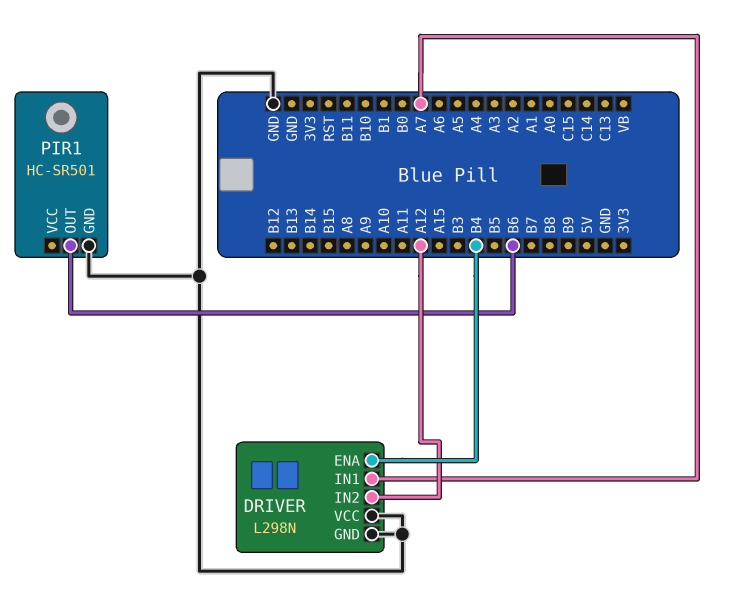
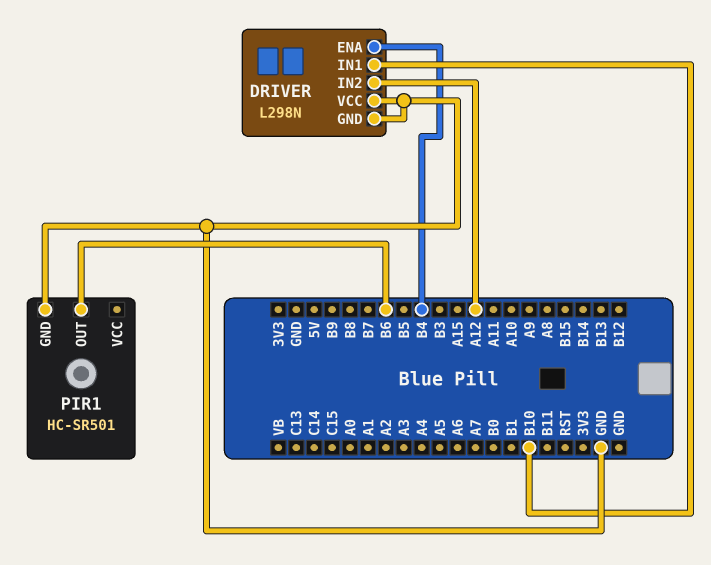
DRIVER pin IN1: A7 -> B10

